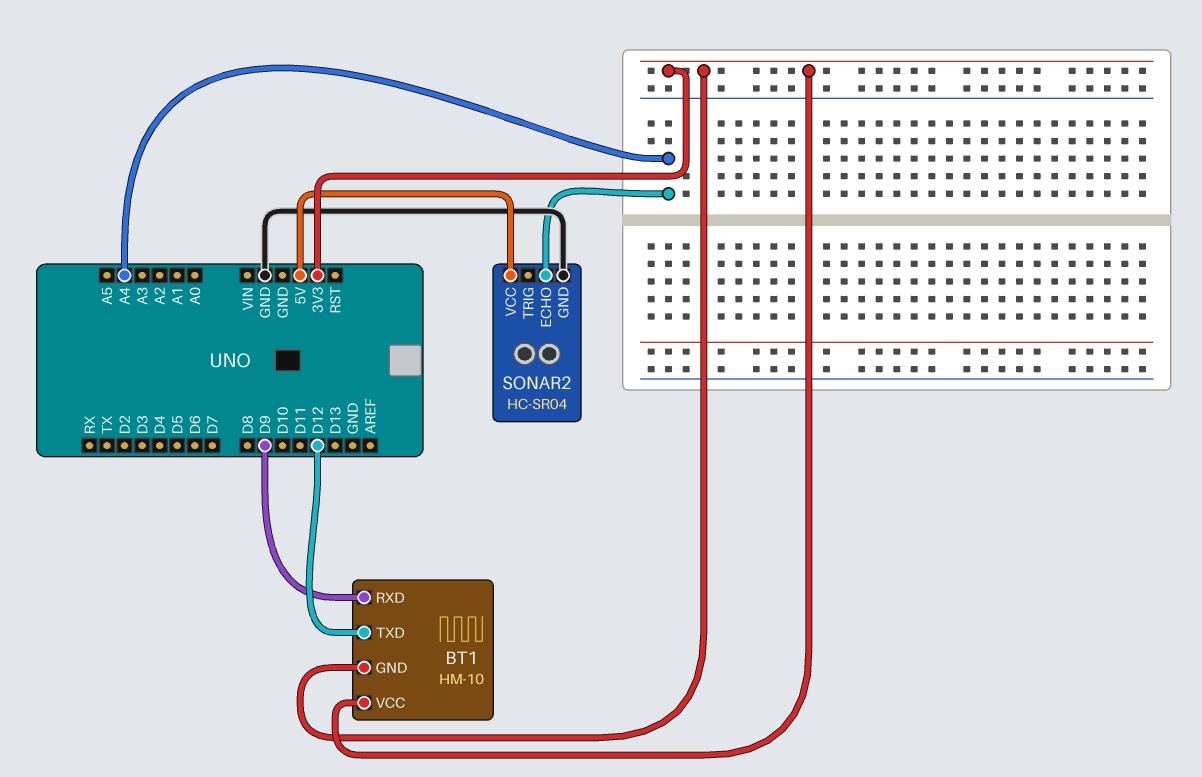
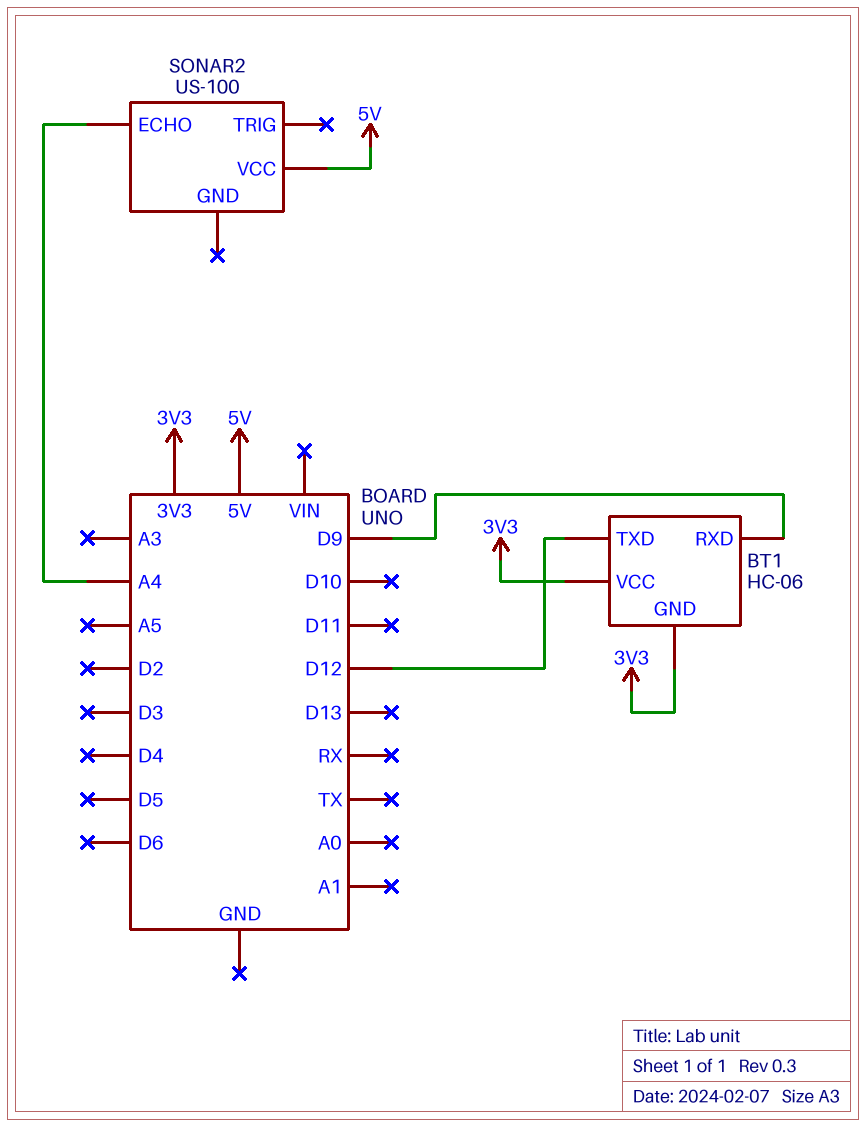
BT1: HM-10 -> HC-06
SONAR2: HC-SR04 -> US-100
SONAR2 pin GND: GND -> none

